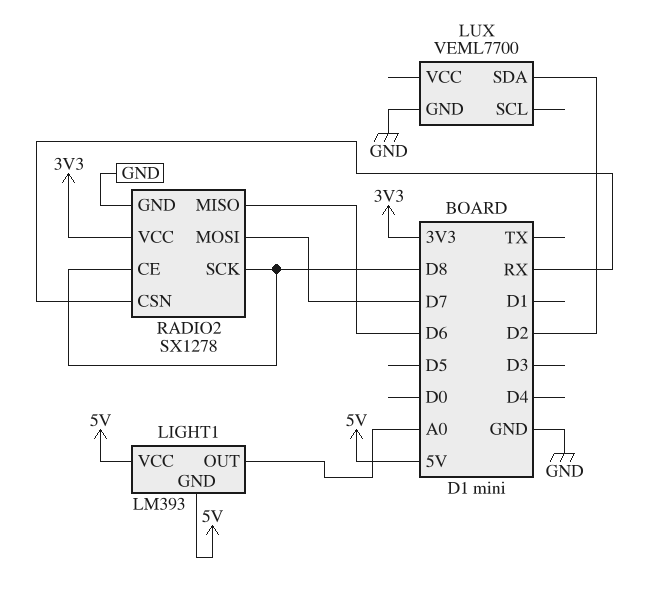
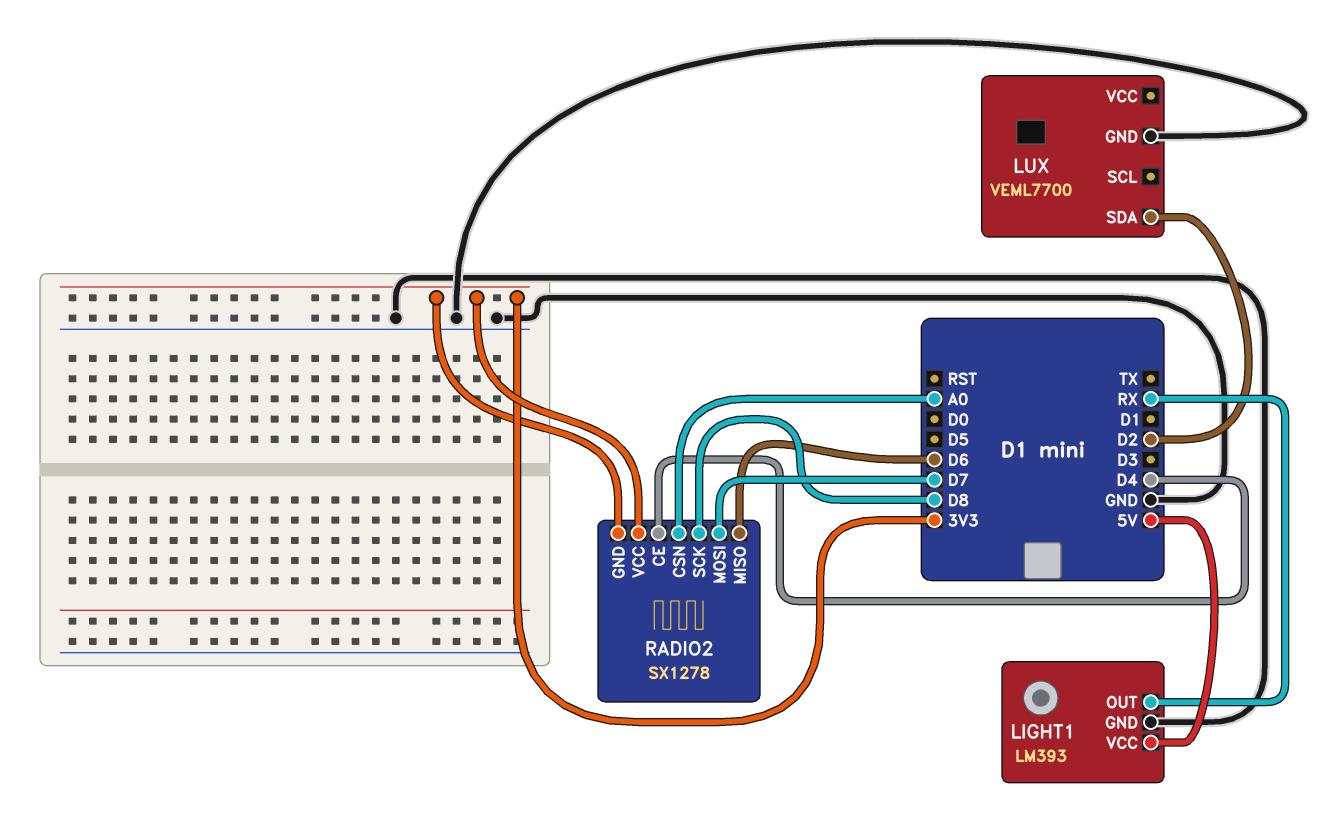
LIGHT1 pin GND: 5V -> GND
LIGHT1 pin OUT: A0 -> RX
RADIO2 pin CE: D8 -> D4
RADIO2 pin CSN: RX -> A0
RADIO2 pin GND: GND -> 3V3

